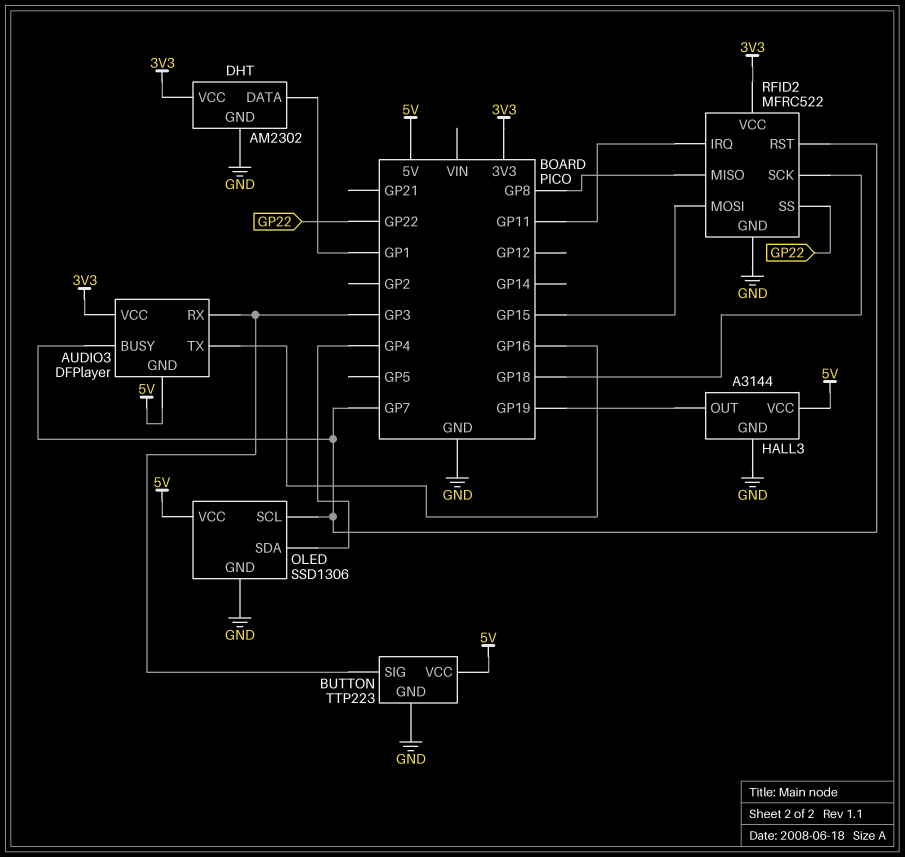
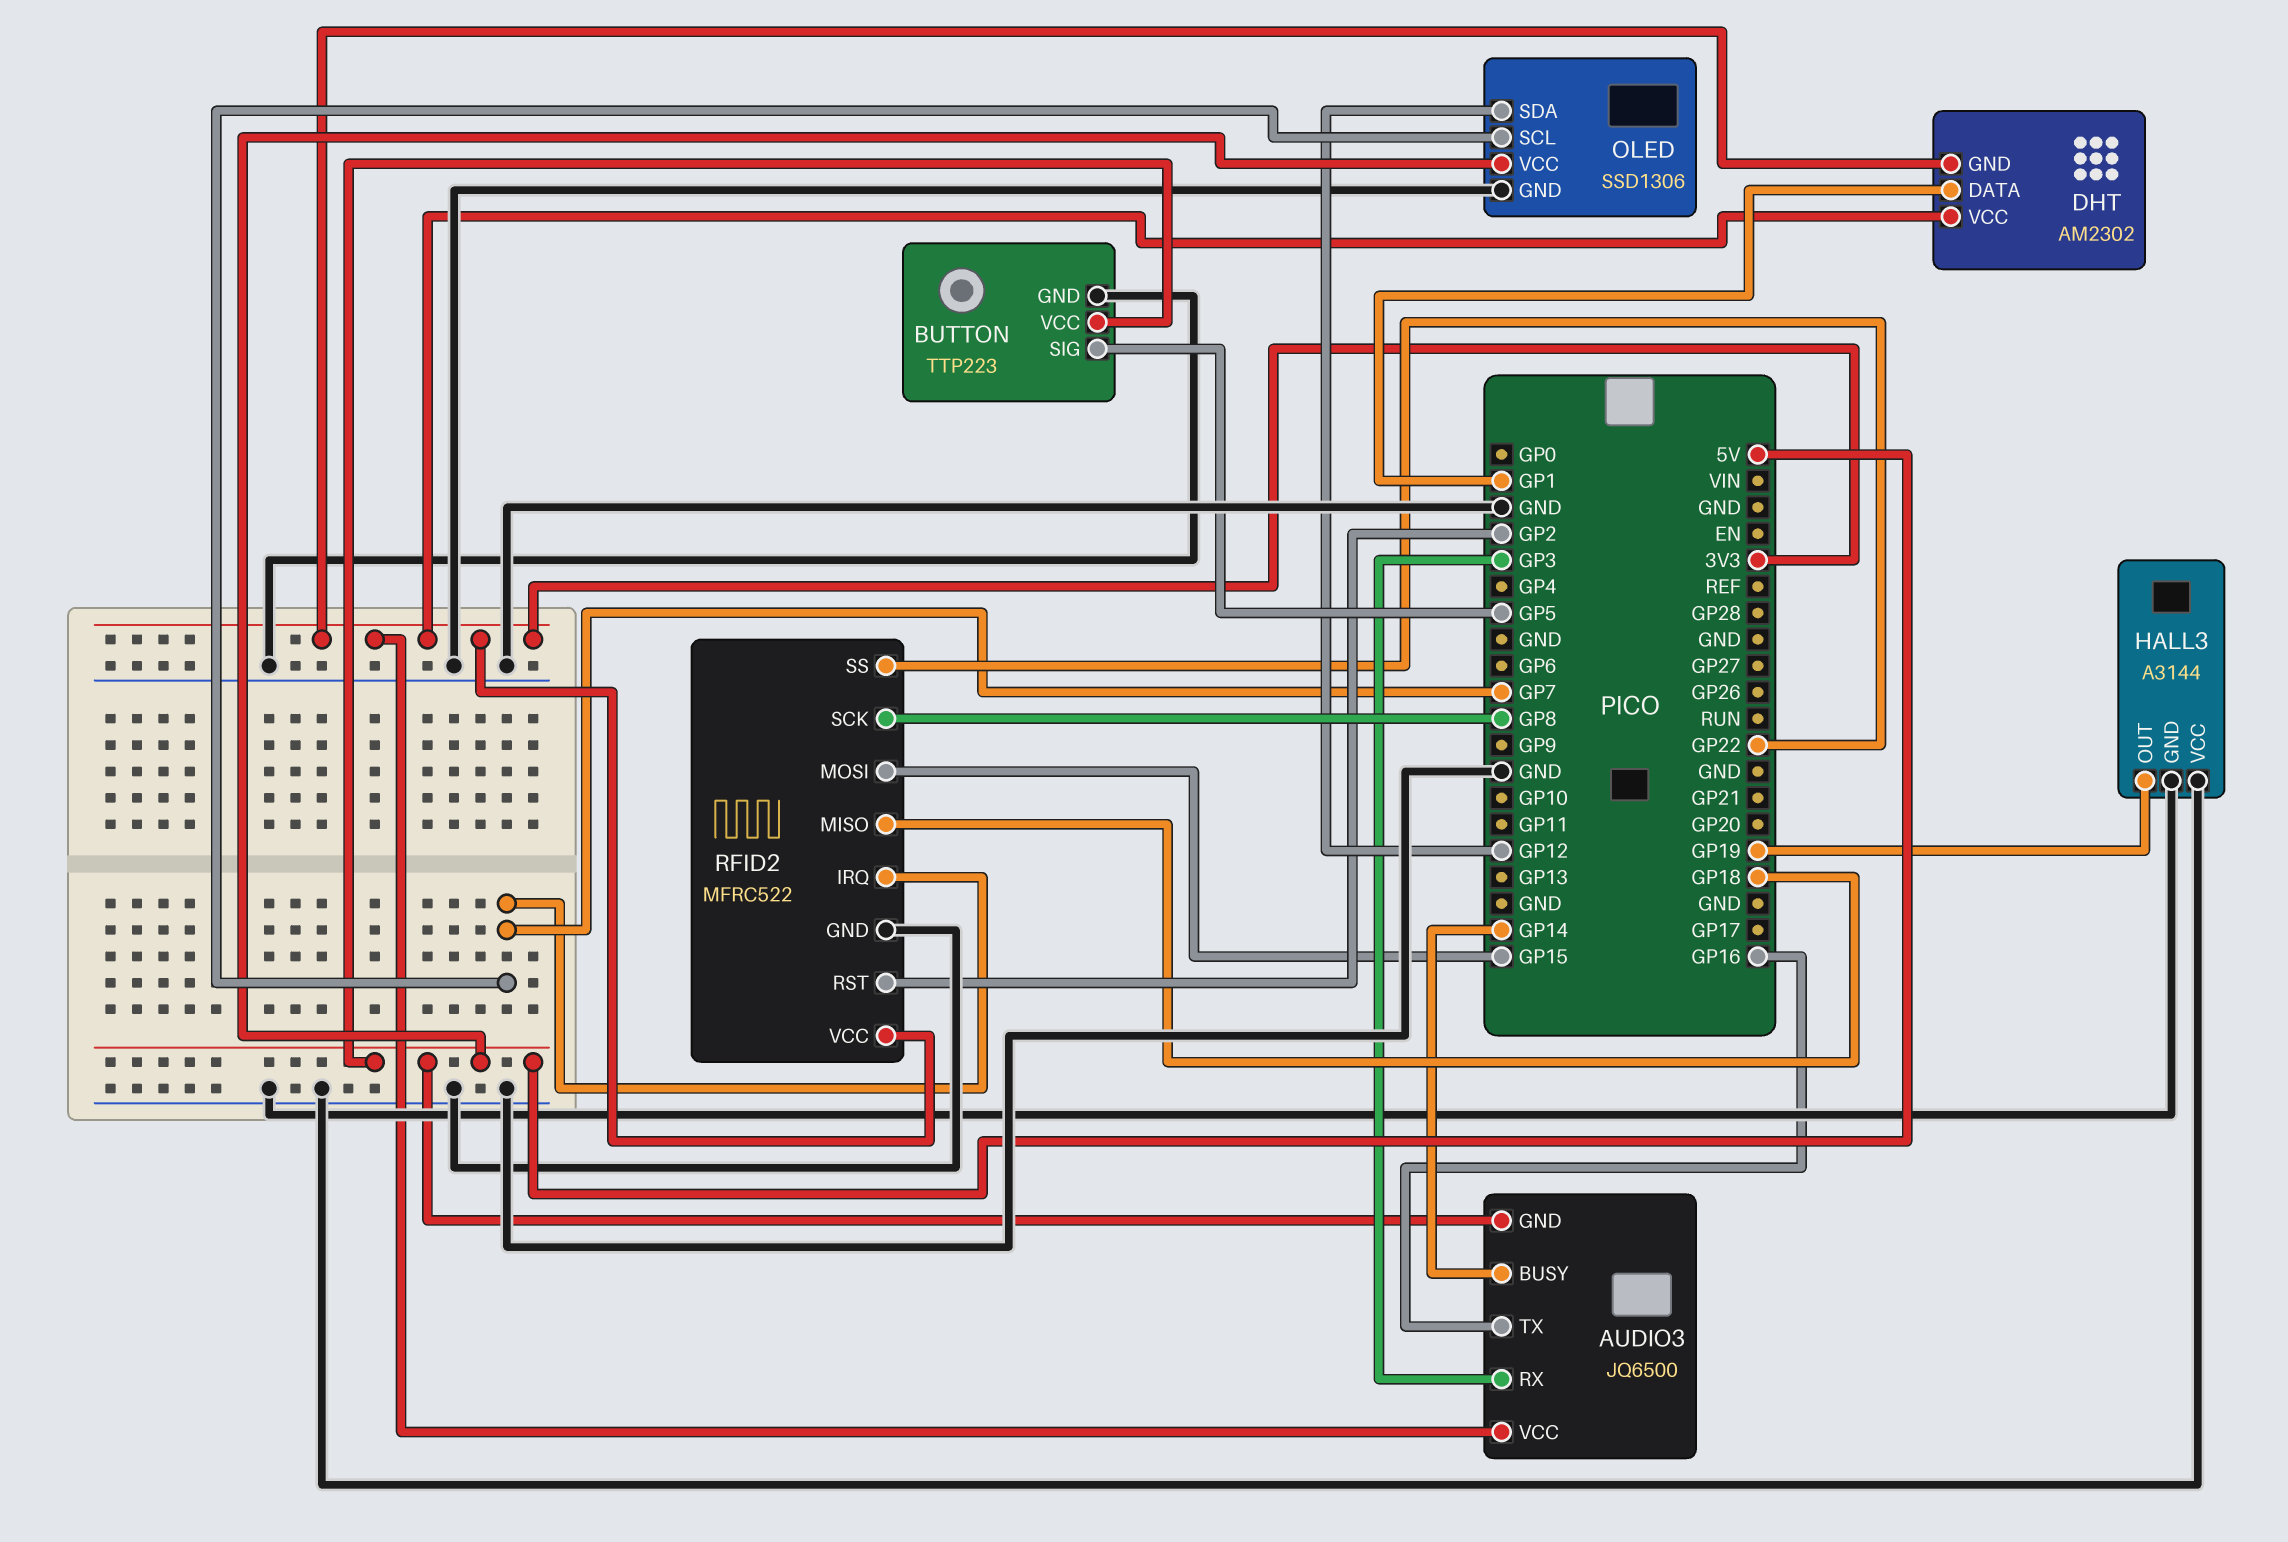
AUDIO3: DFPlayer -> JQ6500
AUDIO3 pin BUSY: GP7 -> GP14
BUTTON pin SIG: GP3 -> GP5
DHT pin GND: GND -> 3V3
HALL3 pin VCC: 5V -> GND
OLED pin SDA: GP4 -> GP12
RFID2 pin IRQ: GP11 -> GP7
RFID2 pin MISO: GP8 -> GP18
RFID2 pin RST: GP7 -> GP2
RFID2 pin SCK: GP18 -> GP8

